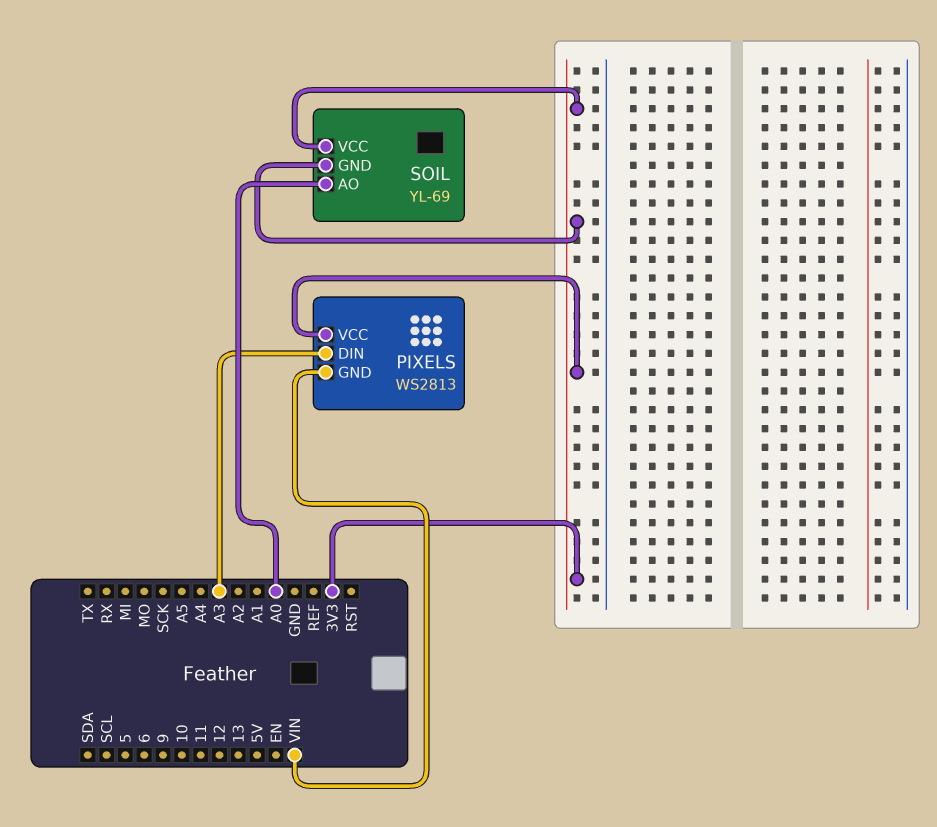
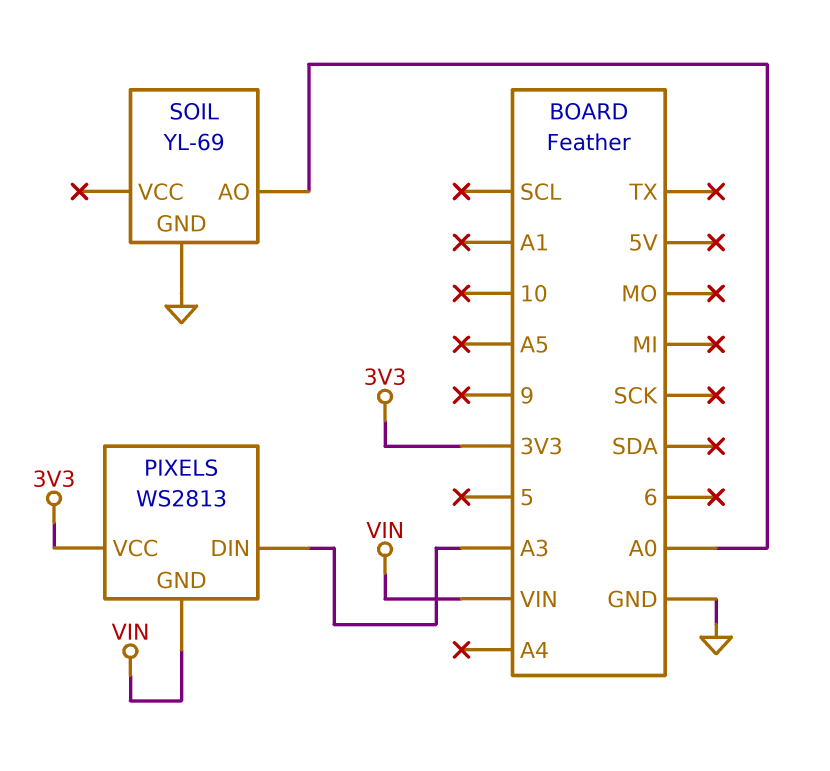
SOIL pin GND: 3V3 -> GND
SOIL pin VCC: 3V3 -> none

